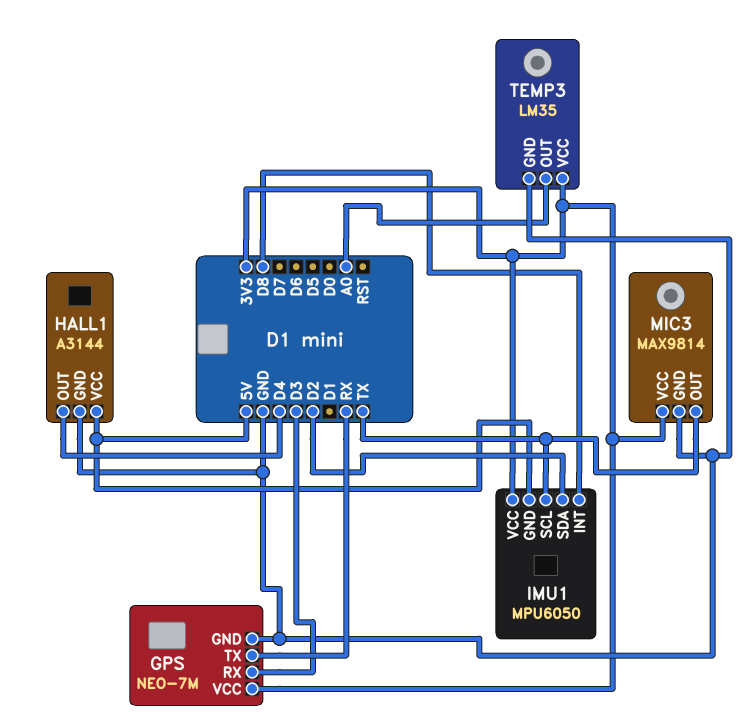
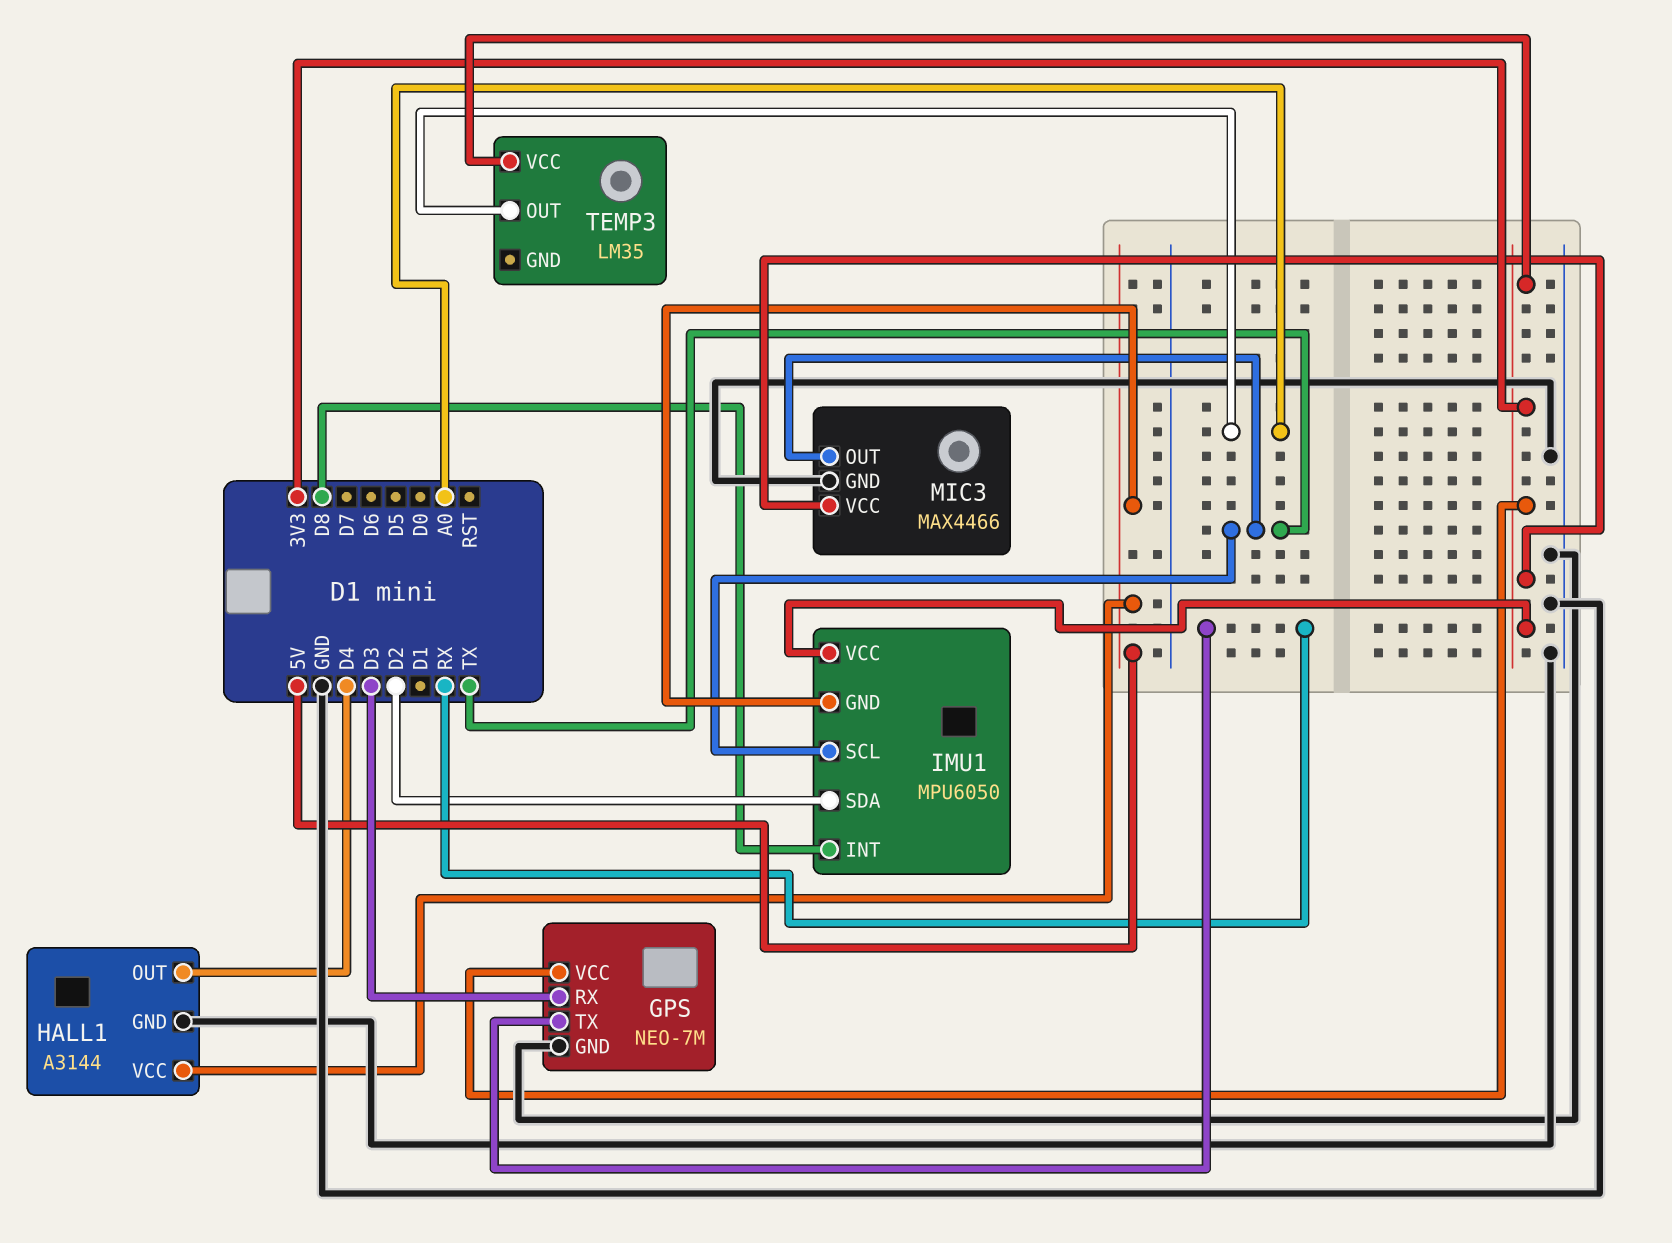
MIC3: MAX9814 -> MAX4466
TEMP3 pin GND: GND -> none

